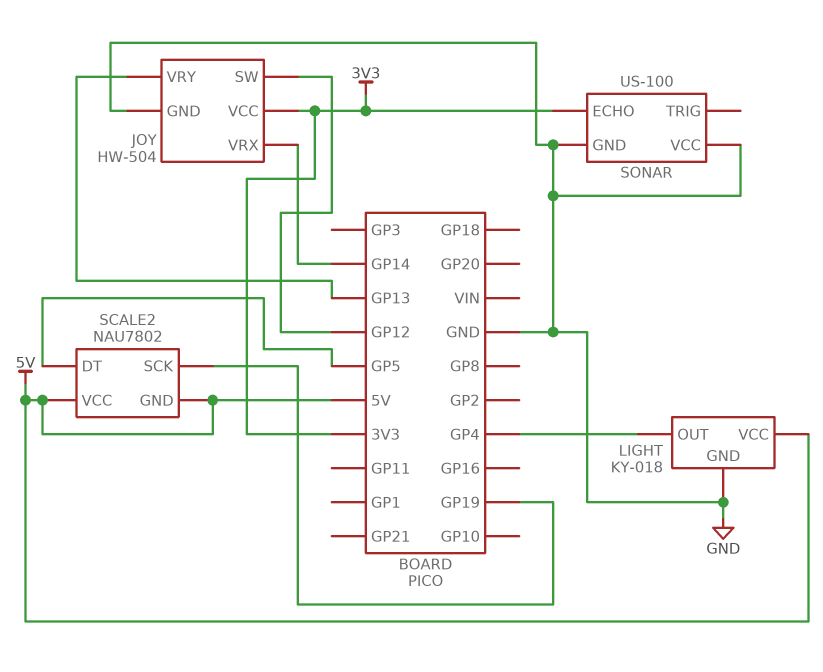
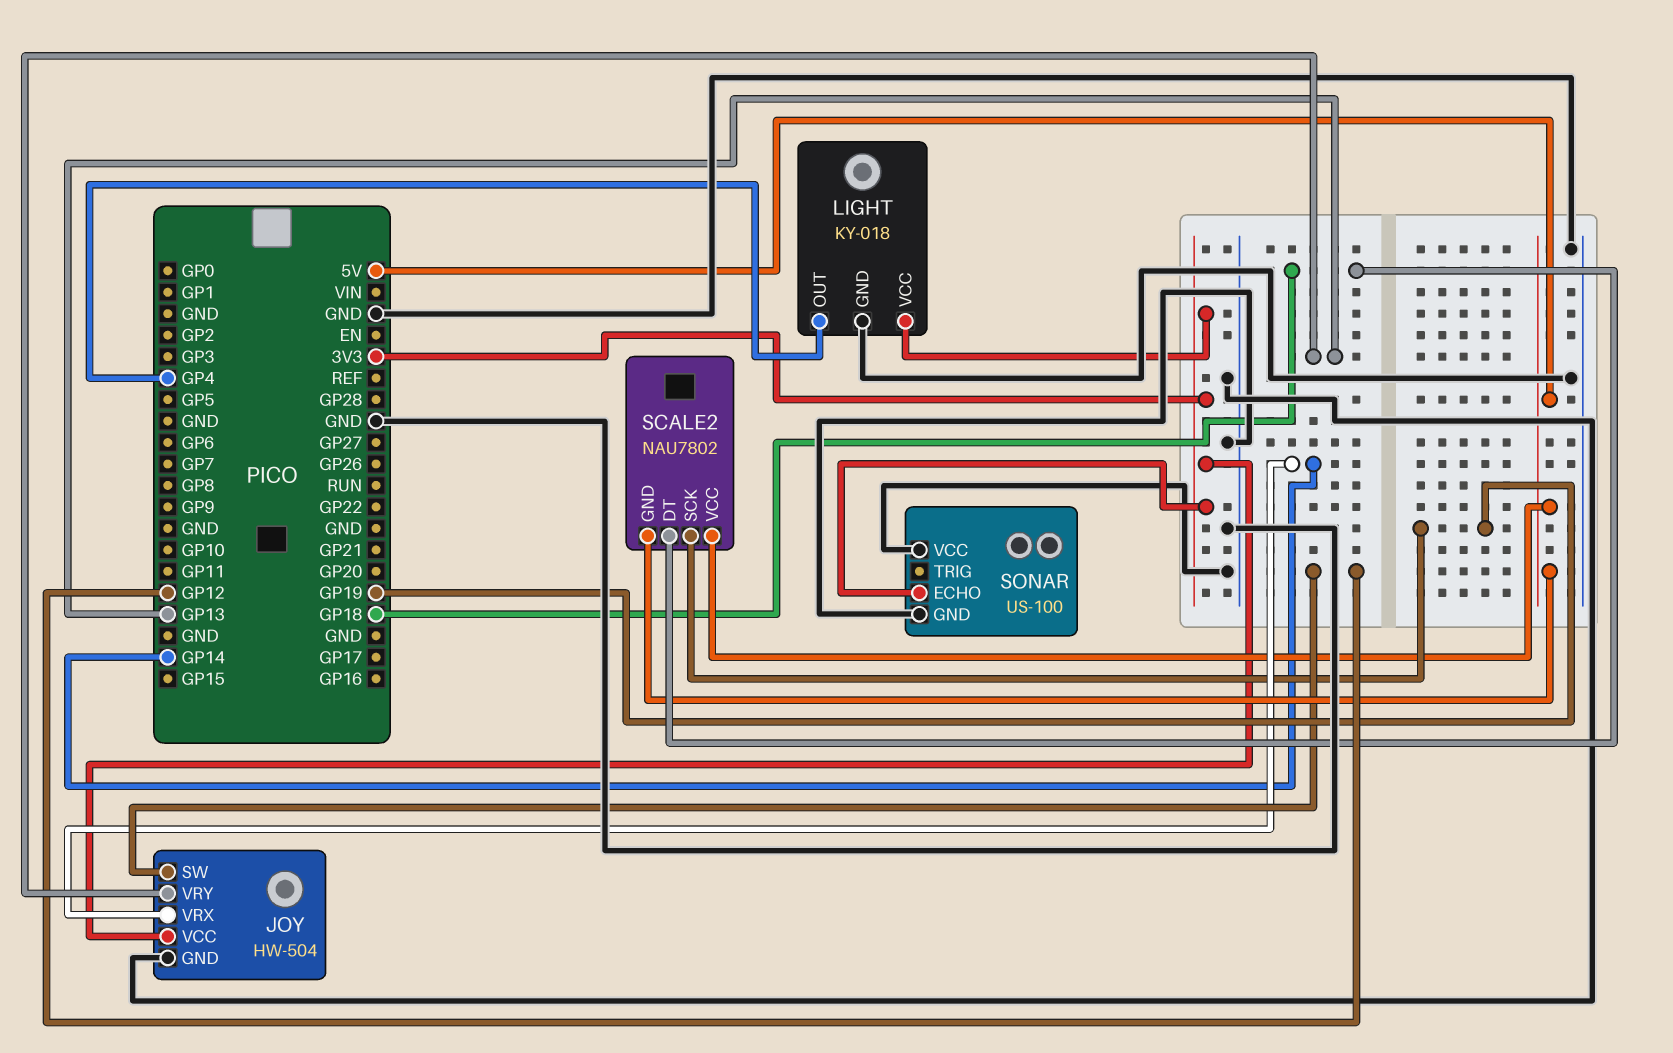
LIGHT pin VCC: 5V -> 3V3
SCALE2 pin DT: GP5 -> GP18

